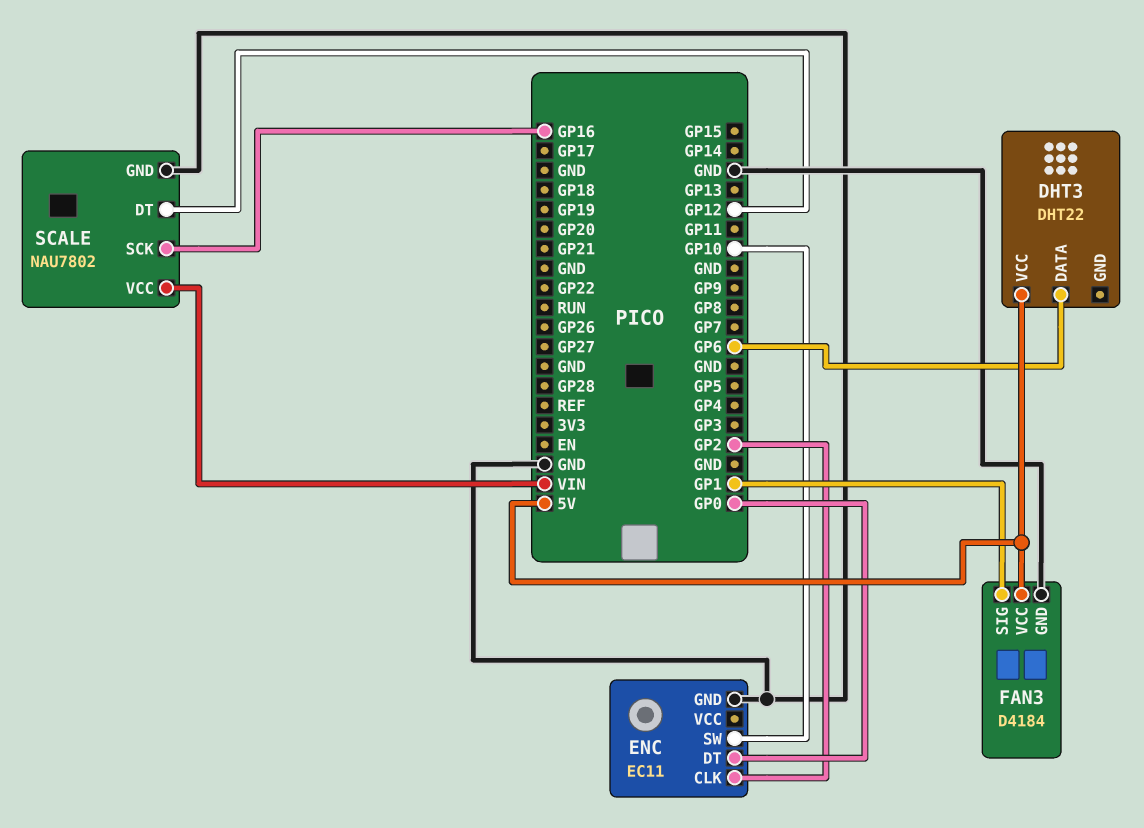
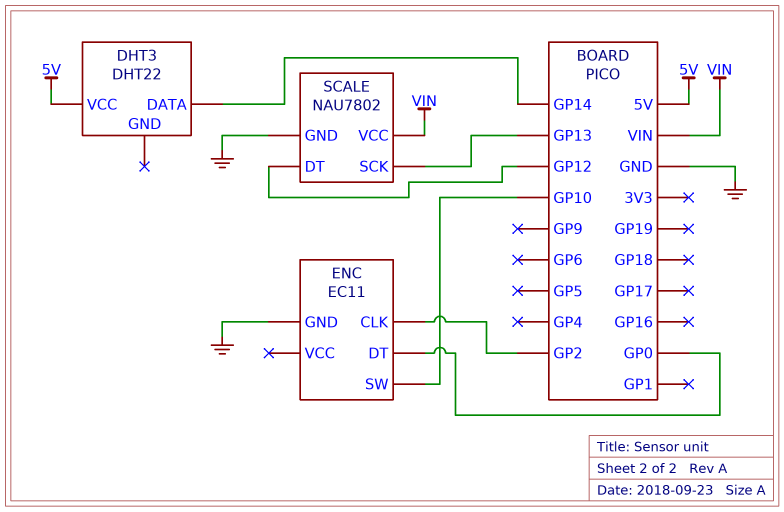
DHT3 pin DATA: GP6 -> GP14
FAN3: D4184 -> none
FAN3 pin GND: GND -> none
FAN3 pin SIG: GP1 -> none
FAN3 pin VCC: 5V -> none
SCALE pin SCK: GP16 -> GP13

